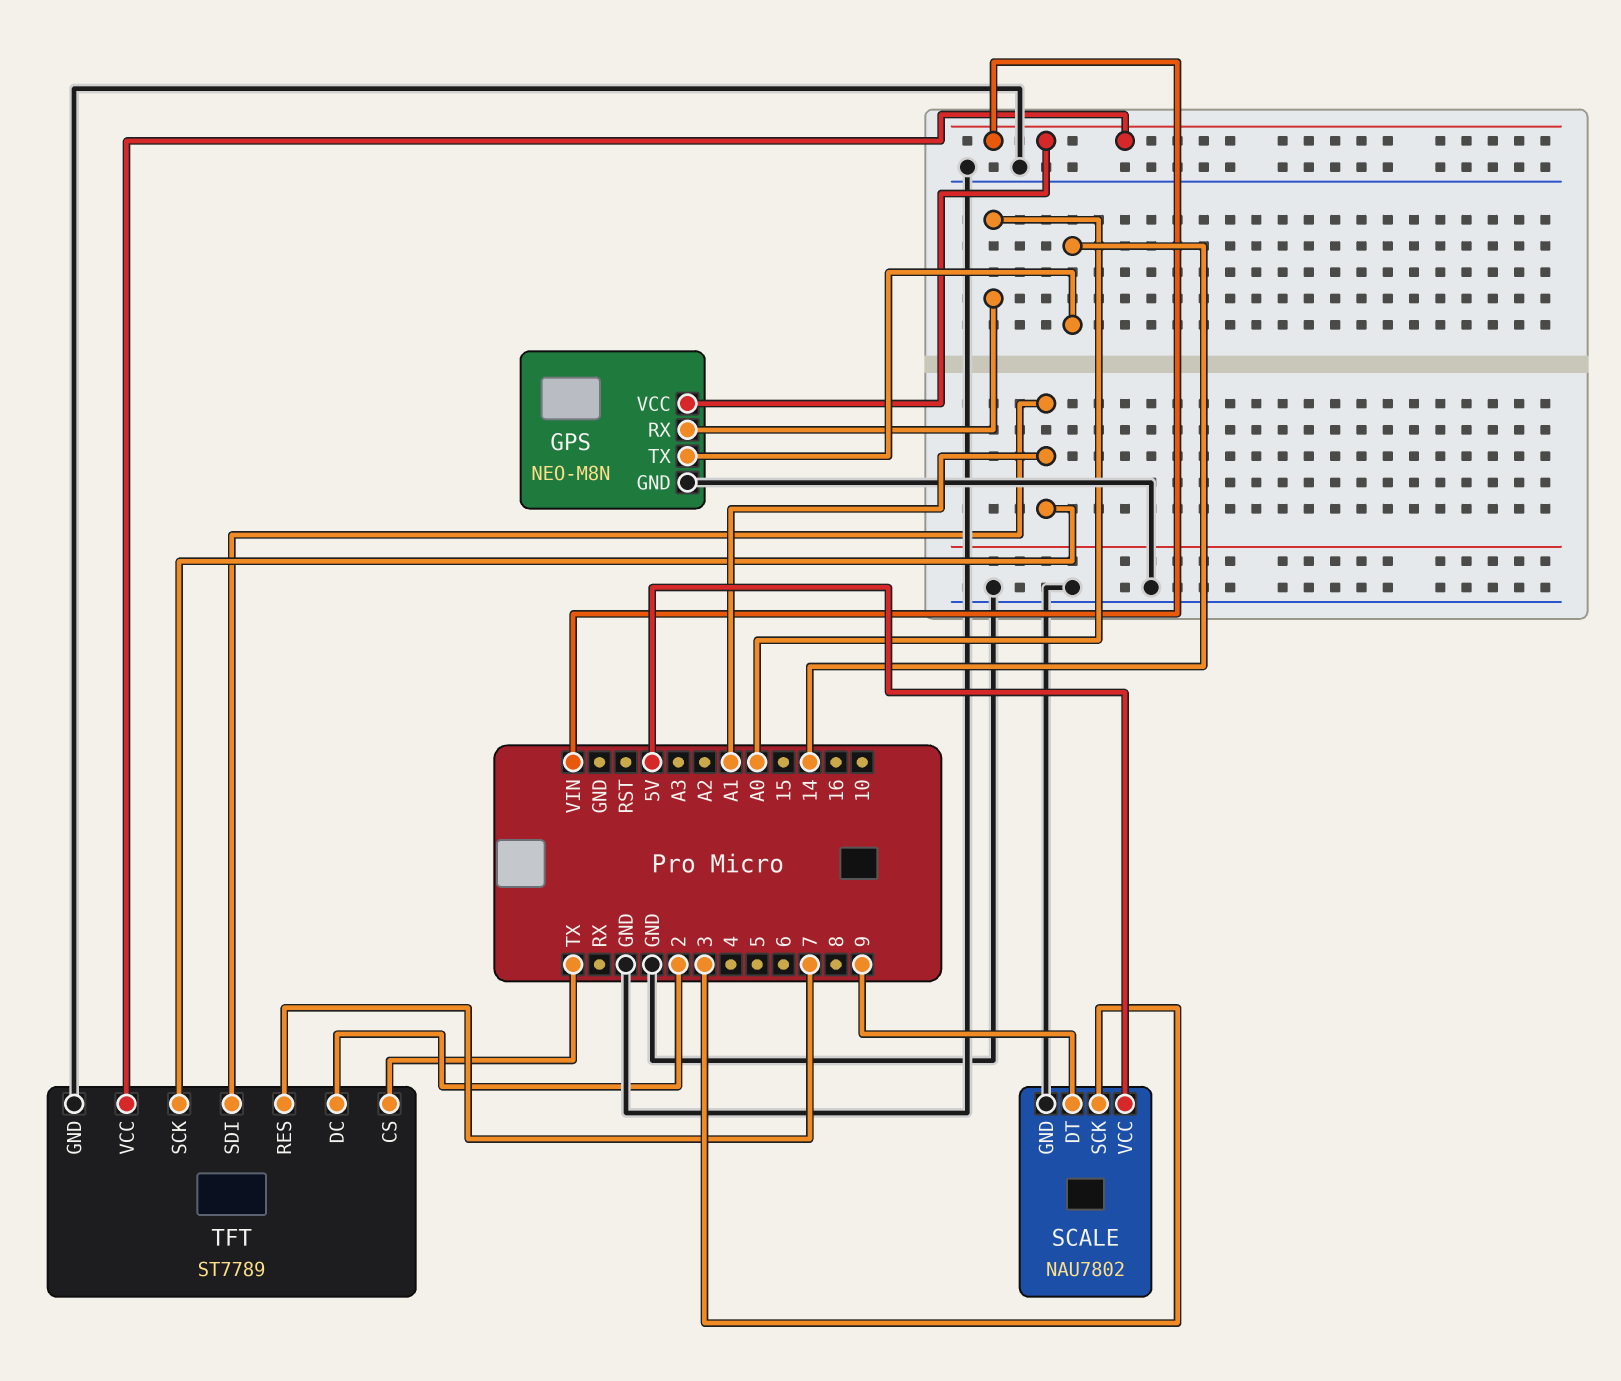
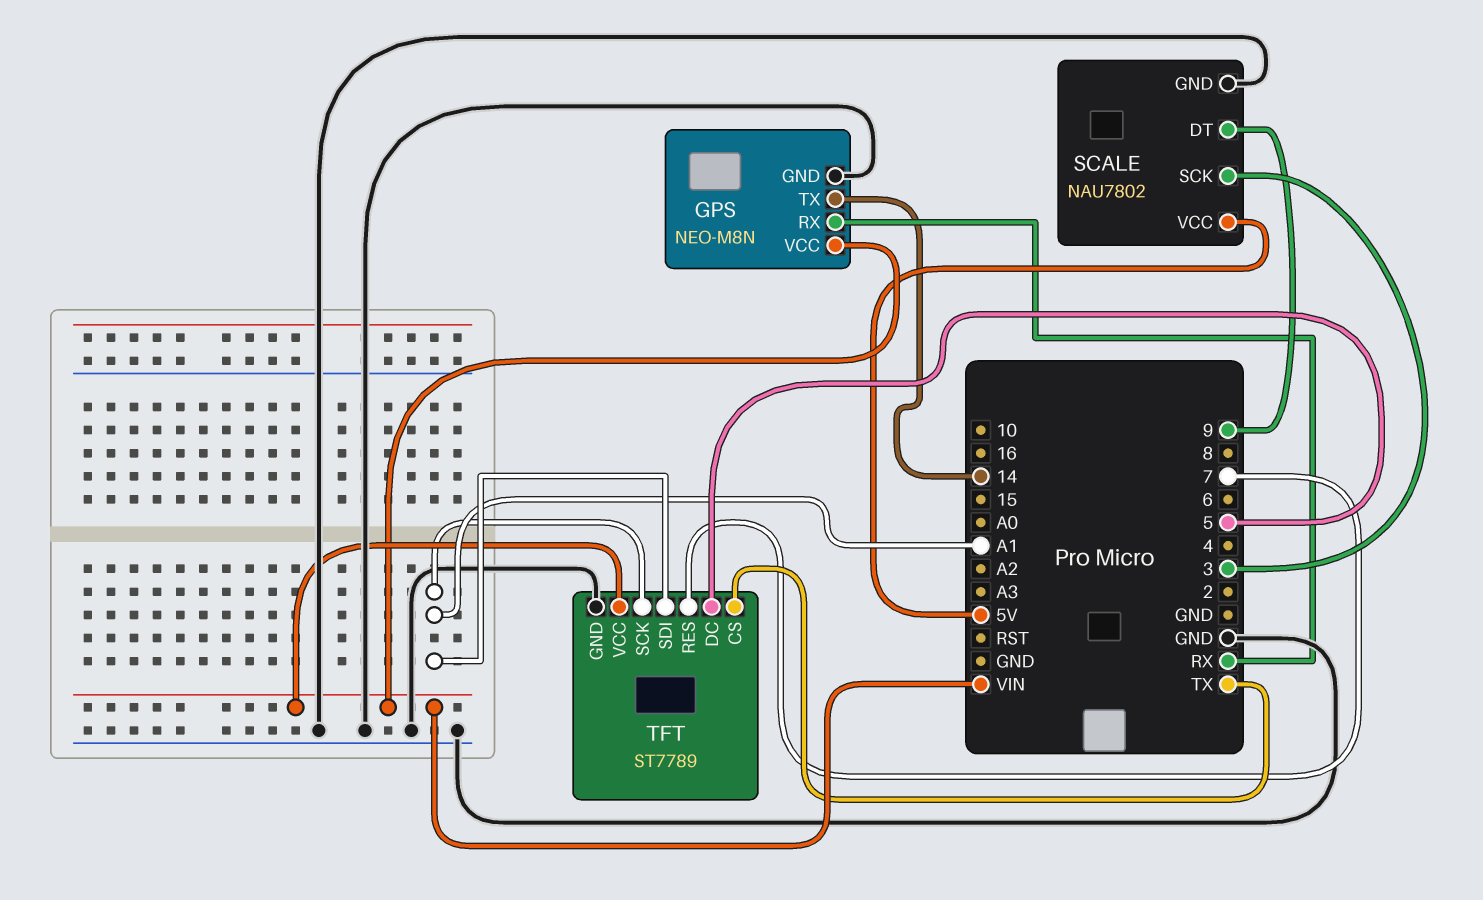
GPS pin RX: A0 -> RX
TFT pin DC: 2 -> 5

